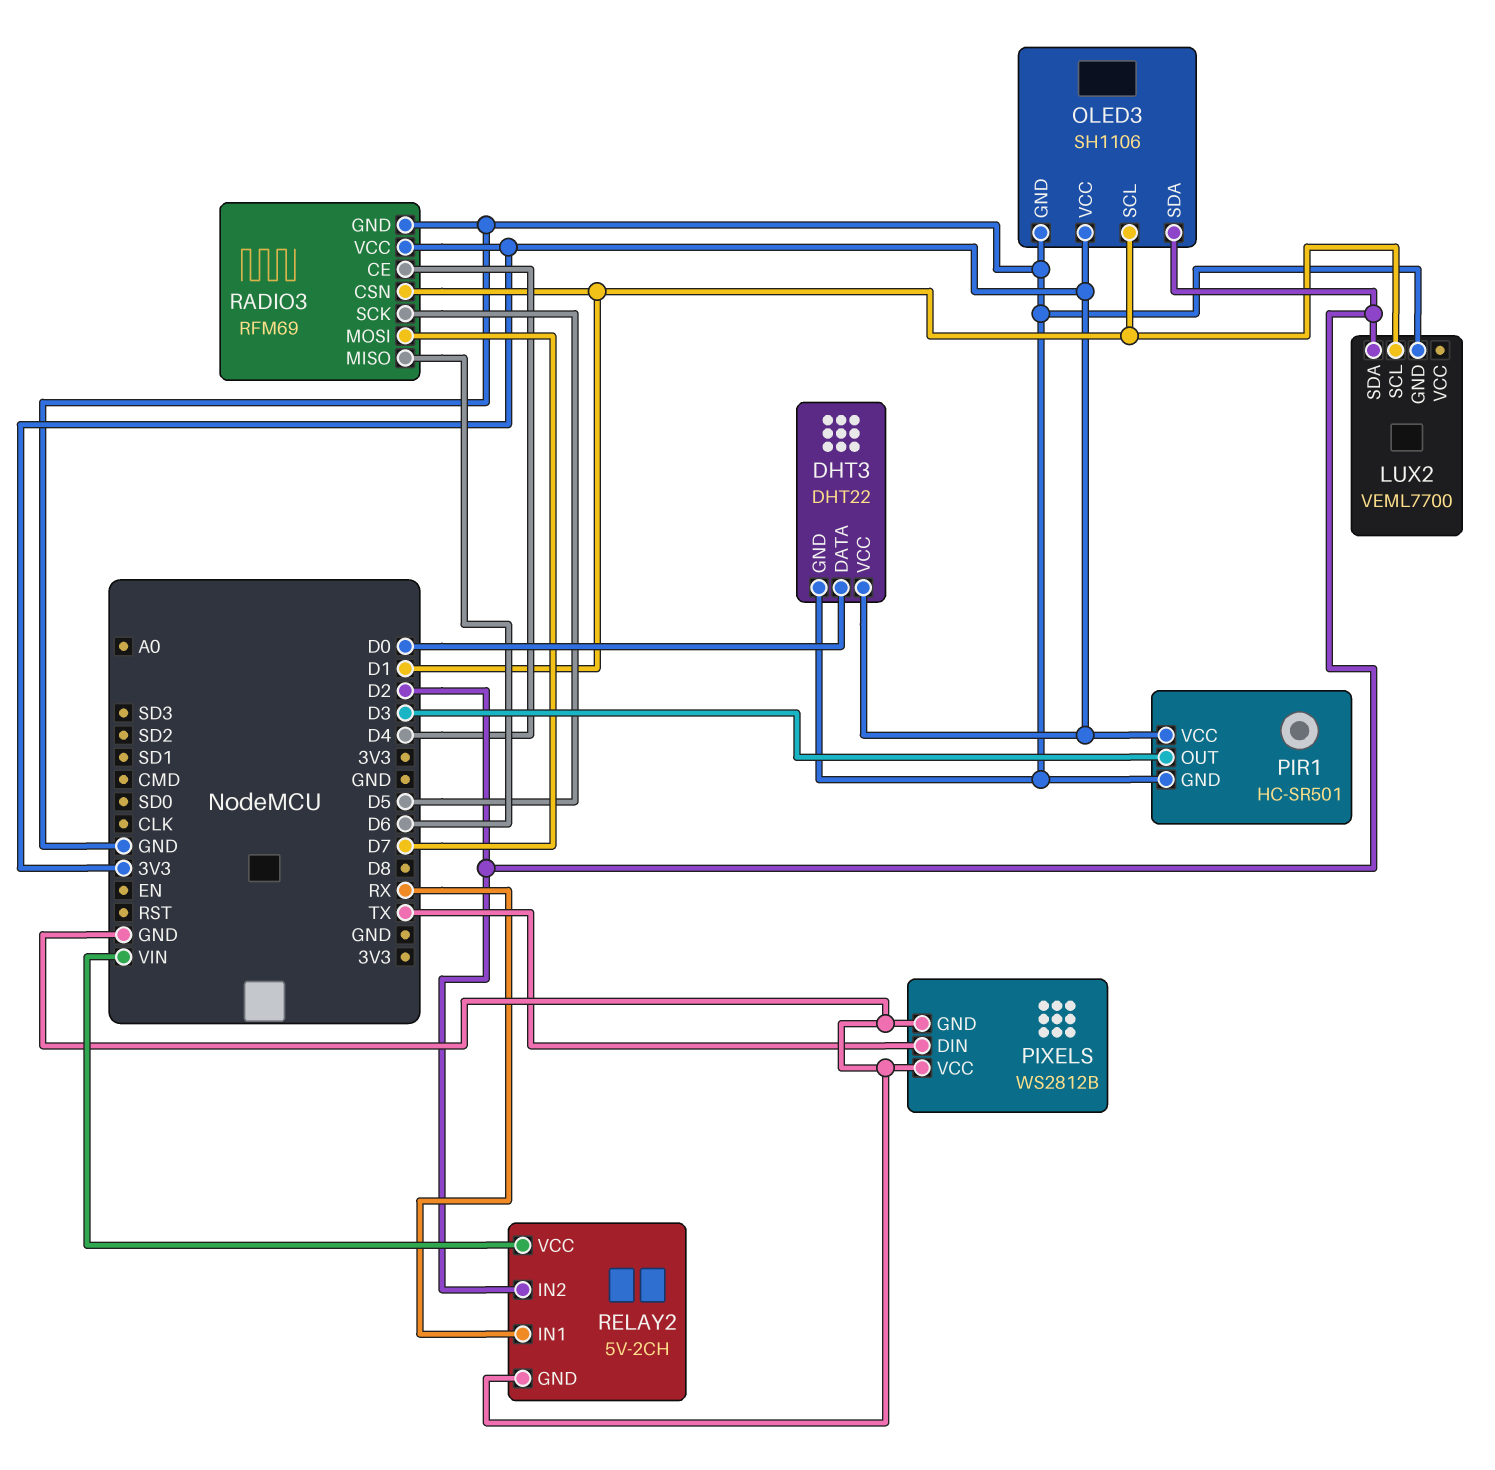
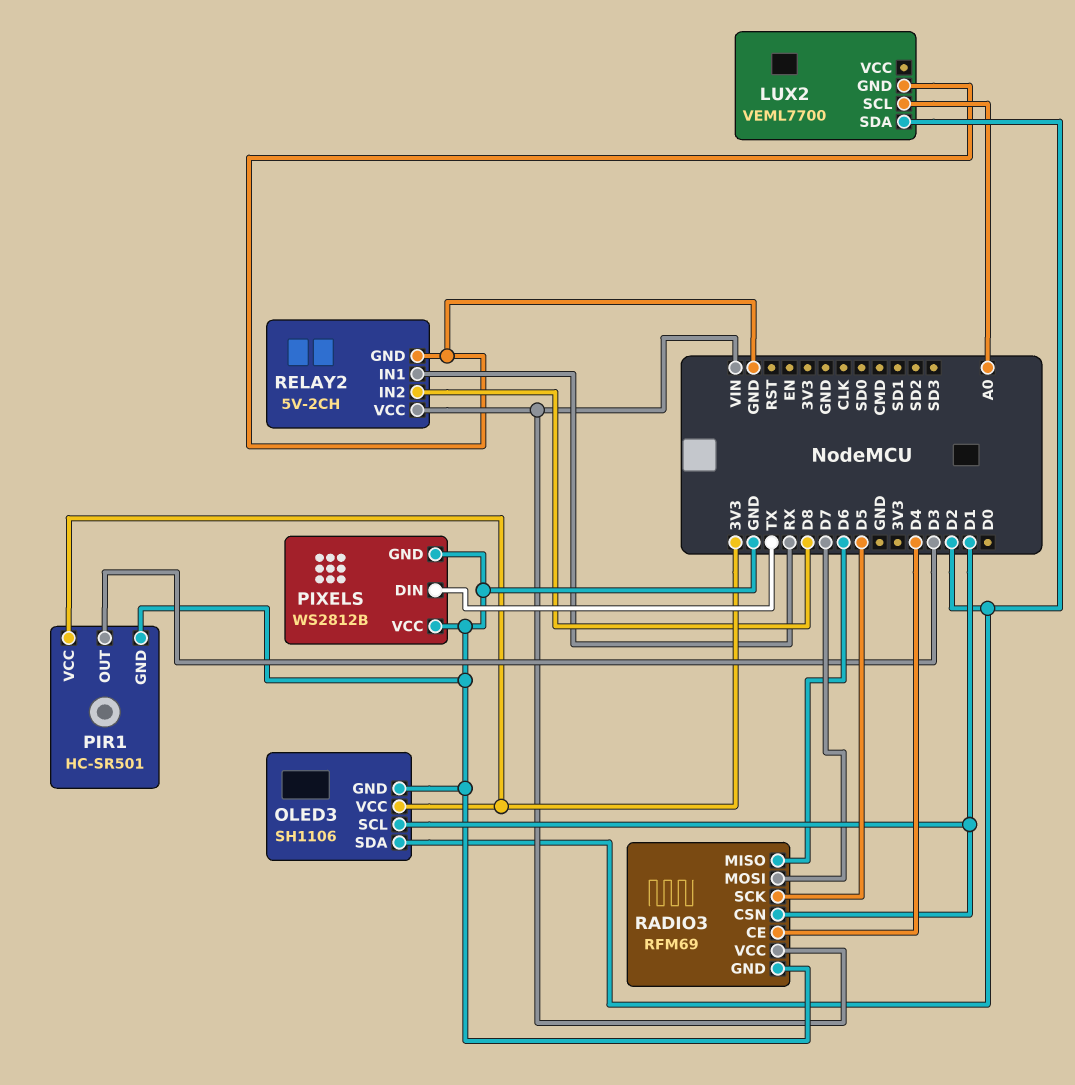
DHT3: DHT22 -> none
DHT3 pin DATA: D0 -> none
DHT3 pin GND: GND -> none
DHT3 pin VCC: 3V3 -> none
LUX2 pin SCL: D1 -> A0
RADIO3 pin VCC: 3V3 -> VIN
RELAY2 pin IN2: D2 -> D8

